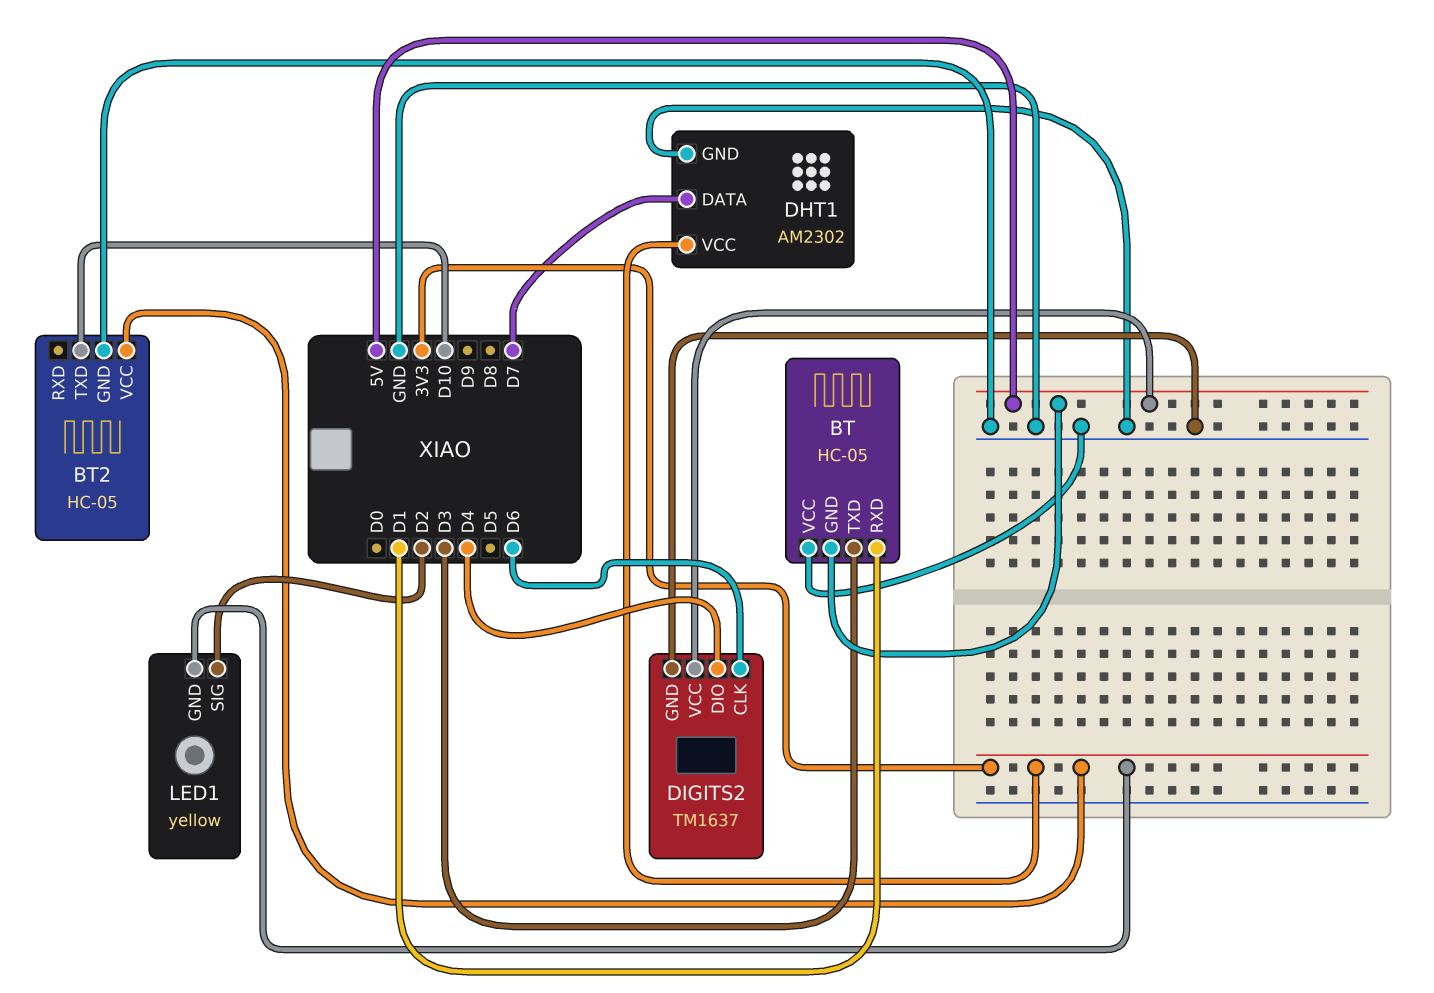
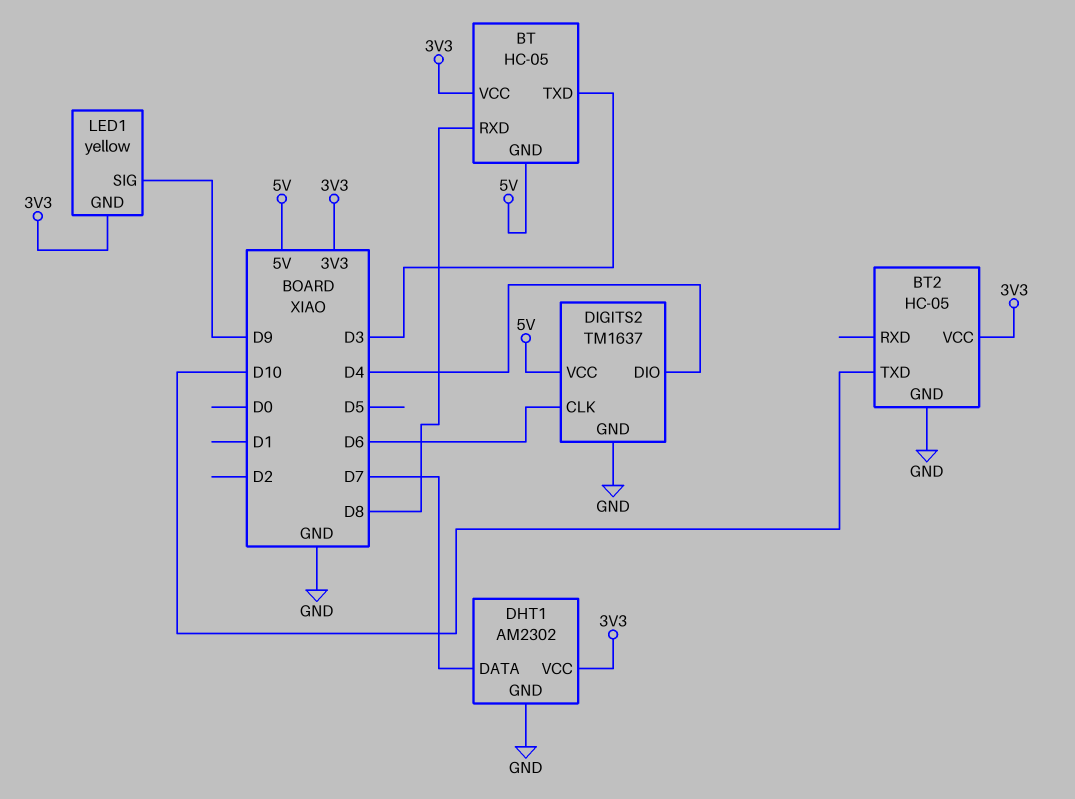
BT pin RXD: D1 -> D8
BT pin VCC: GND -> 3V3
LED1 pin SIG: D2 -> D9

